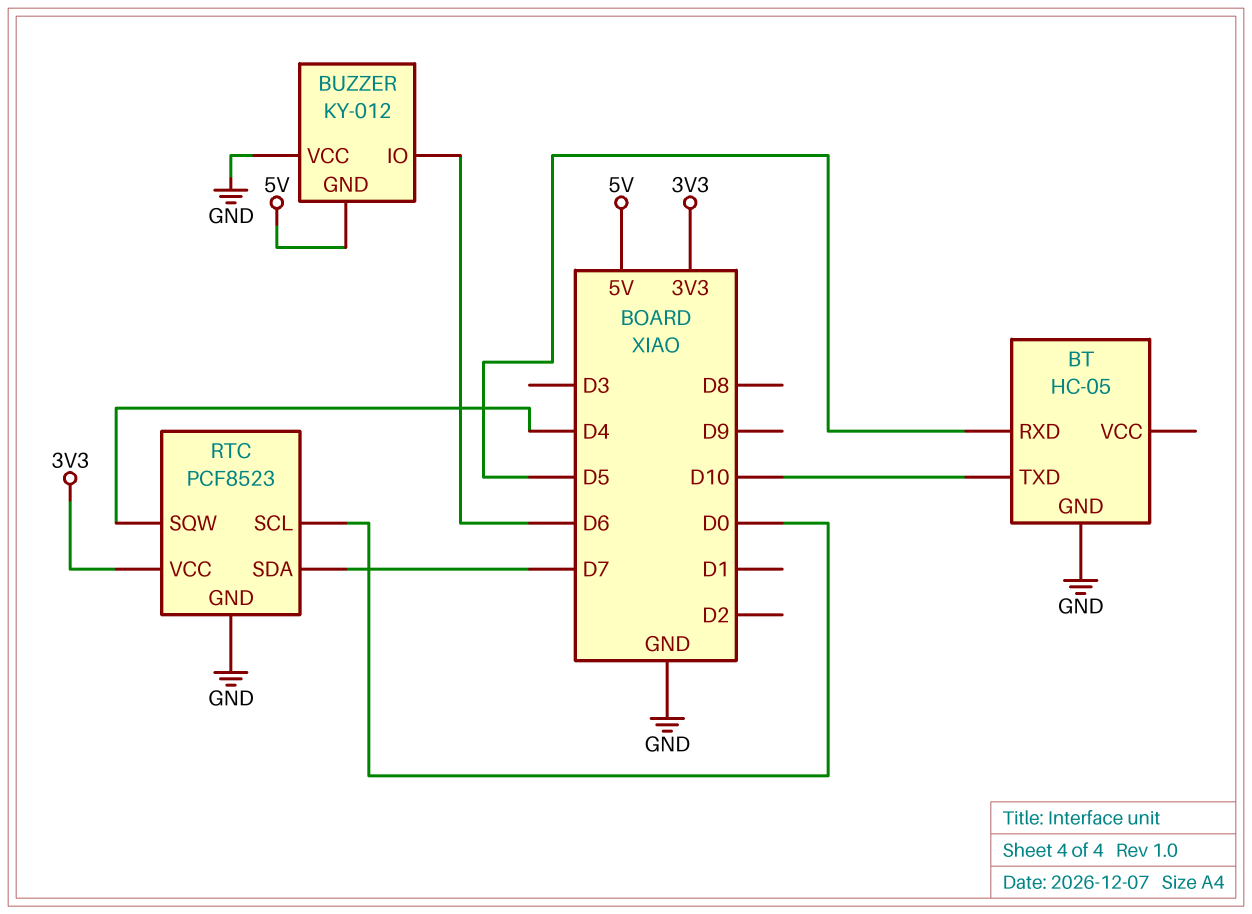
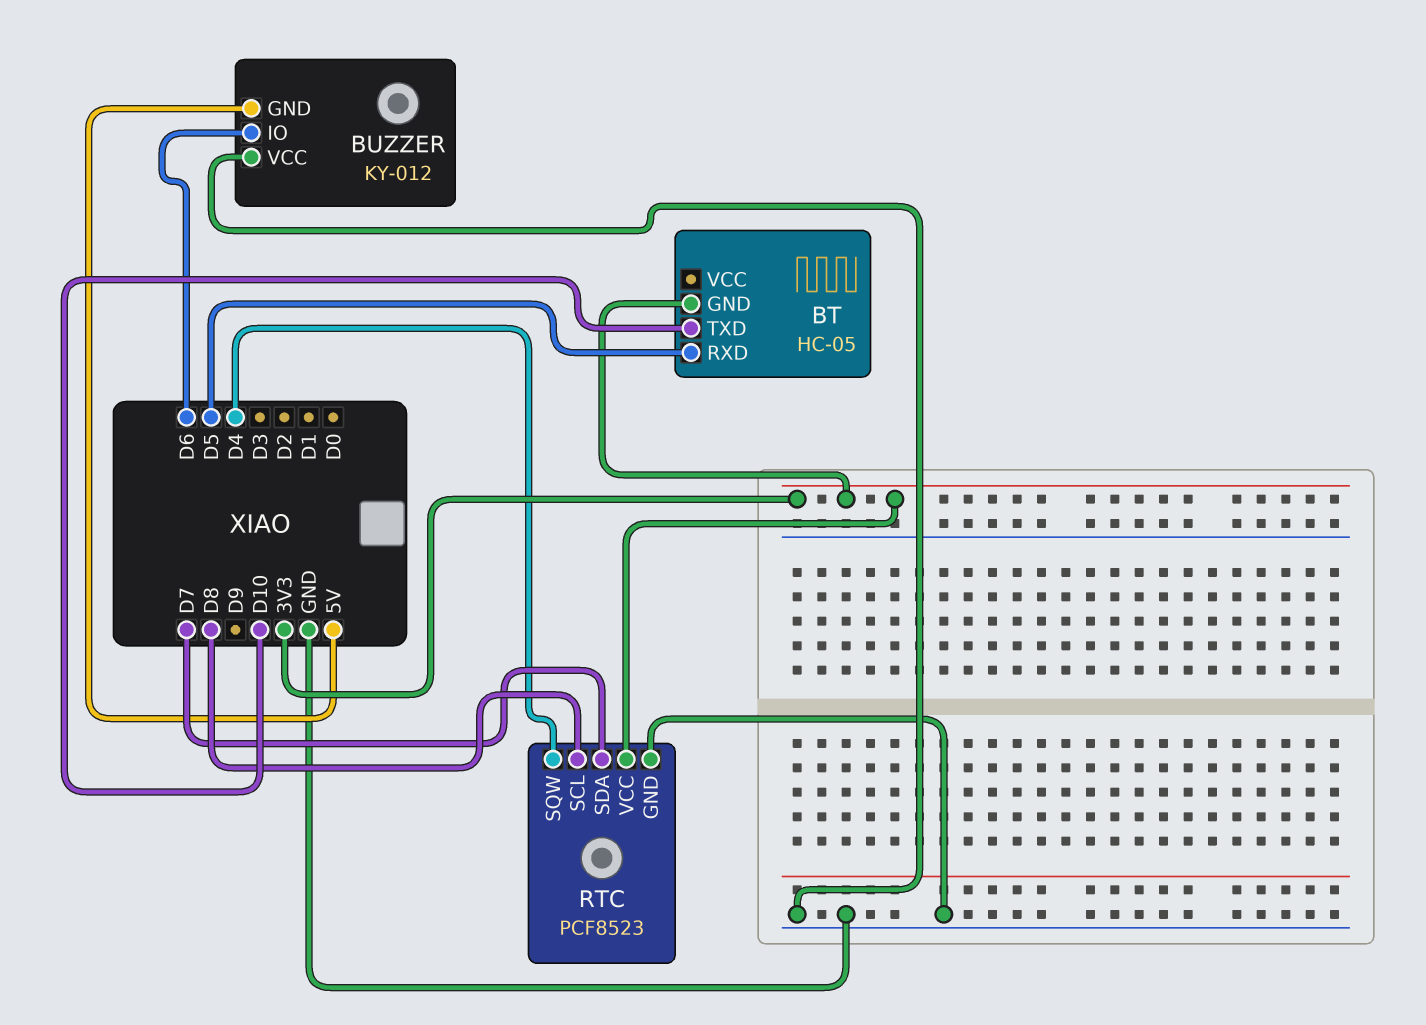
BT pin GND: GND -> 3V3
RTC pin SCL: D0 -> D8

